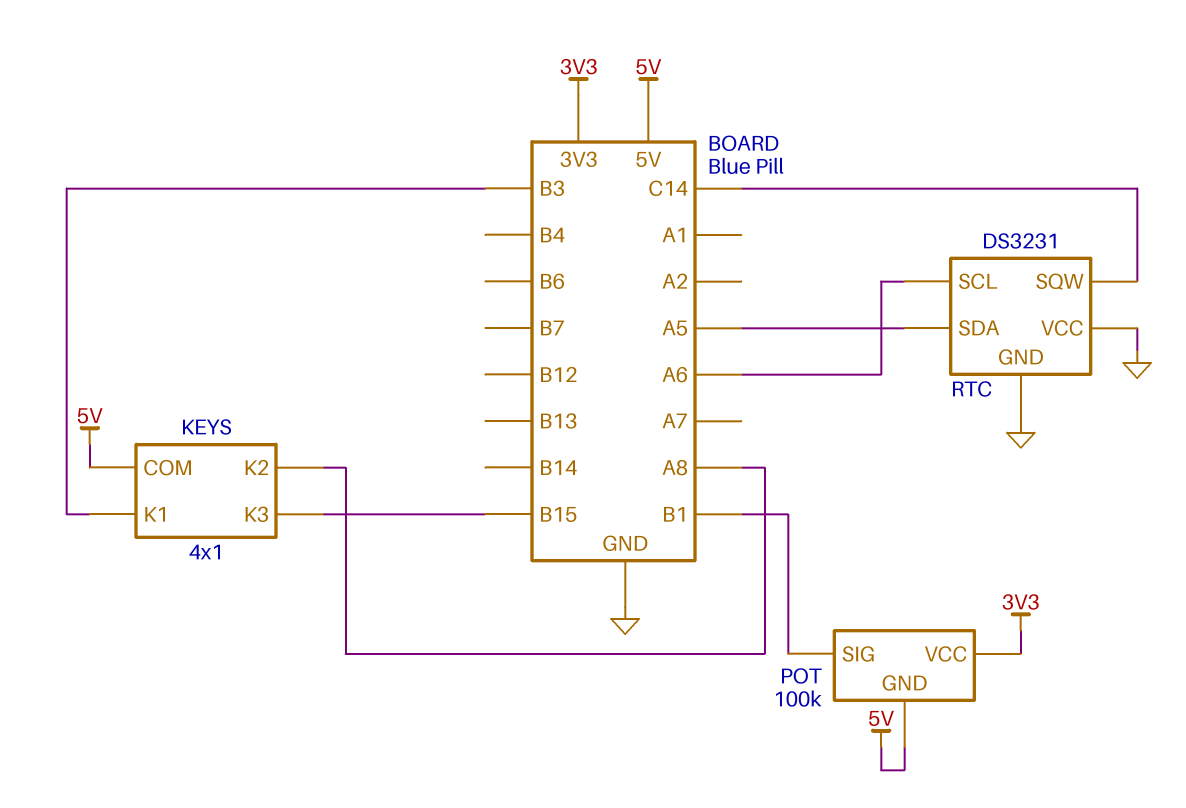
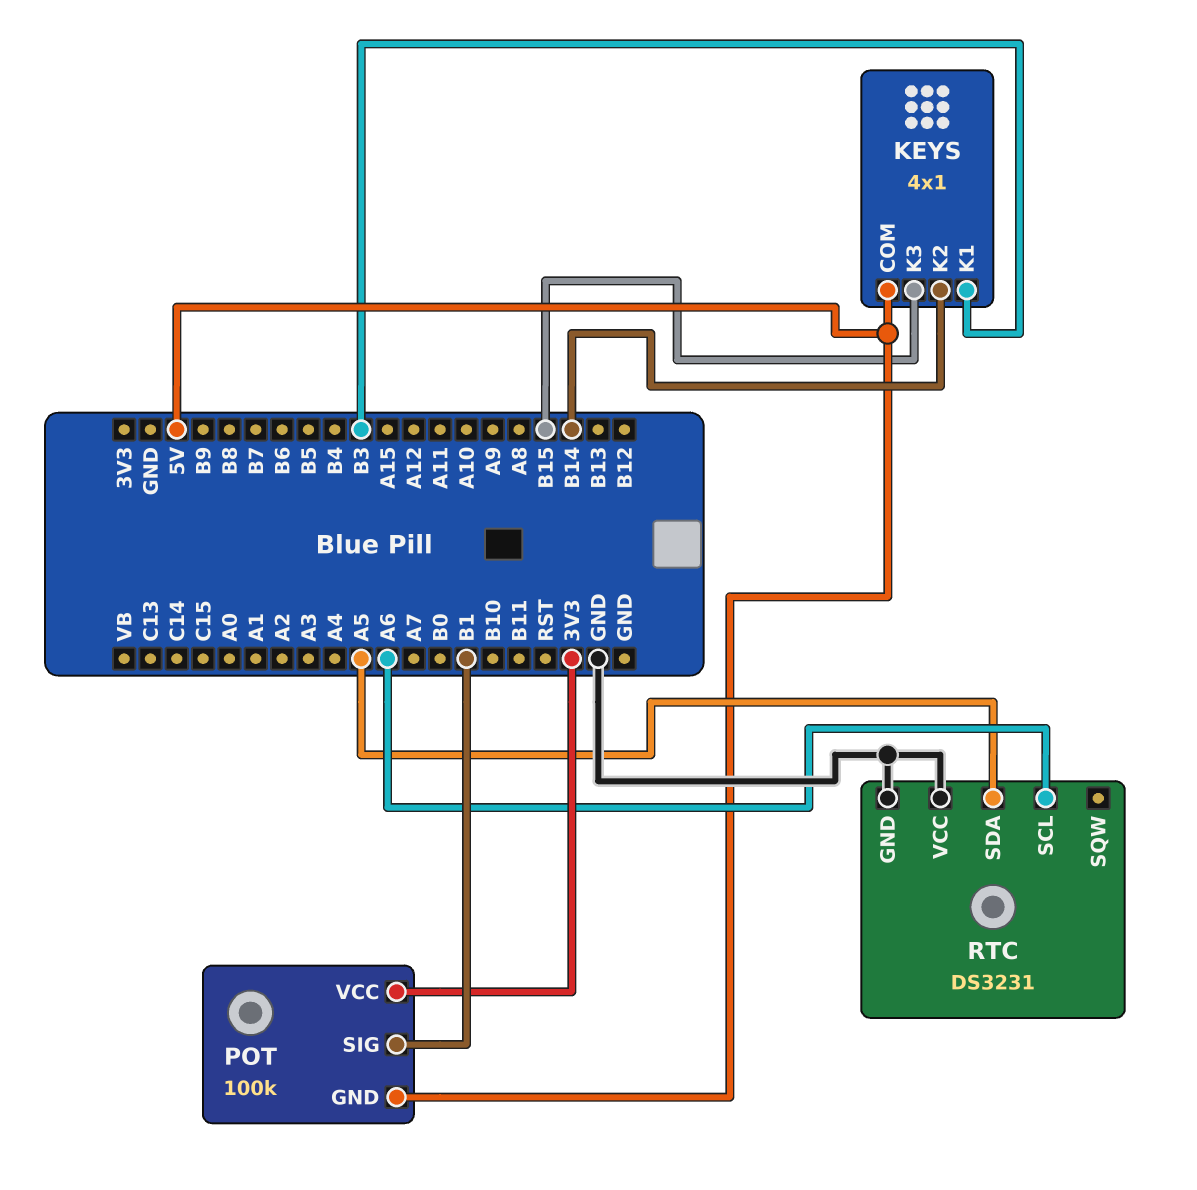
KEYS pin K2: A8 -> B14
RTC pin SQW: C14 -> none

